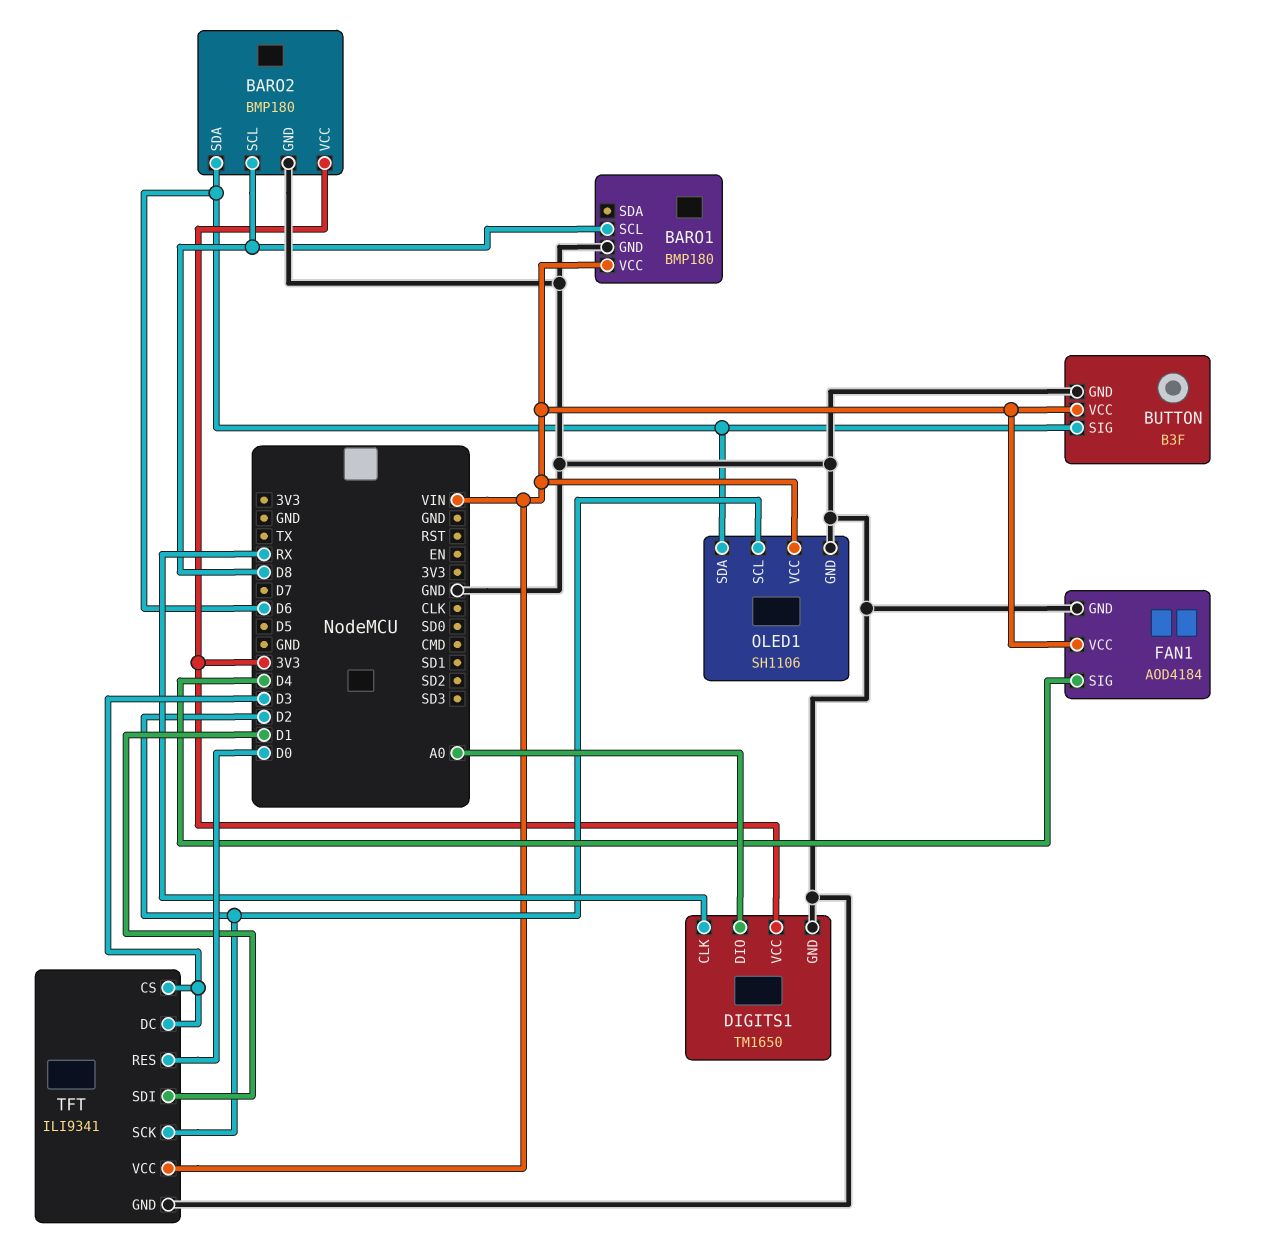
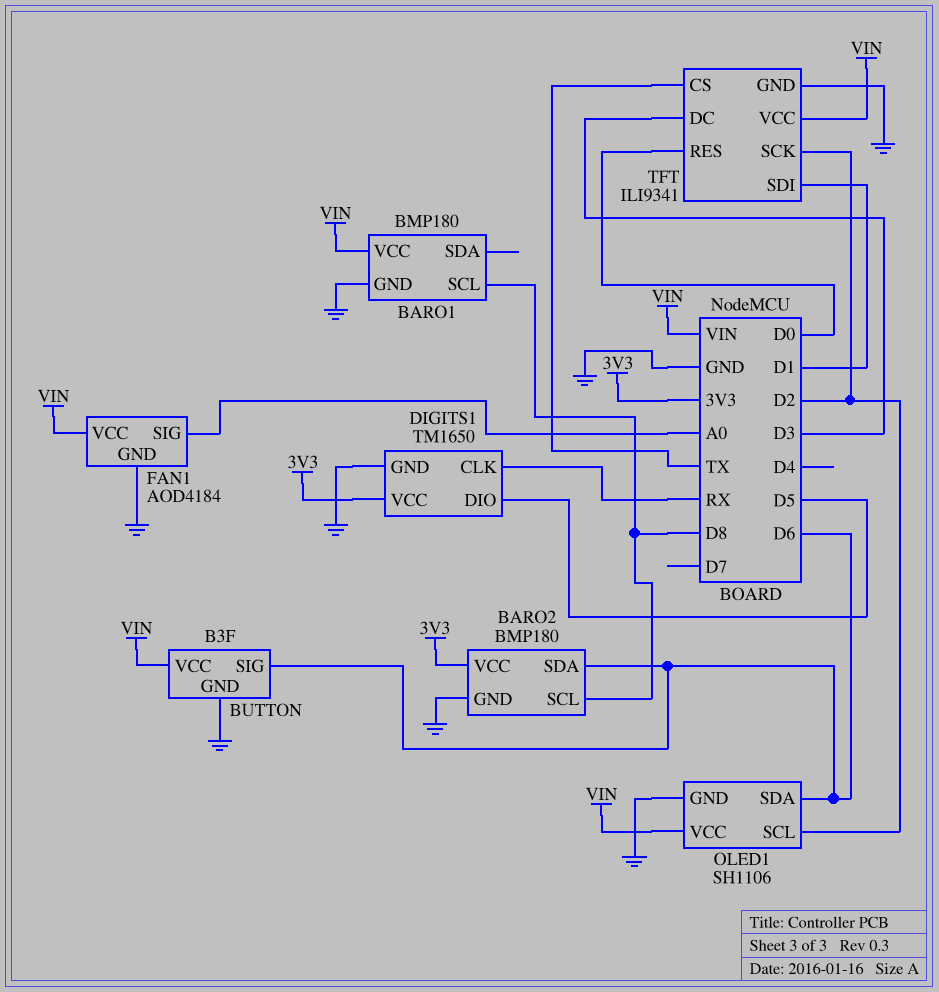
DIGITS1 pin DIO: A0 -> D5
FAN1 pin SIG: D4 -> A0
TFT pin CS: D3 -> TX

